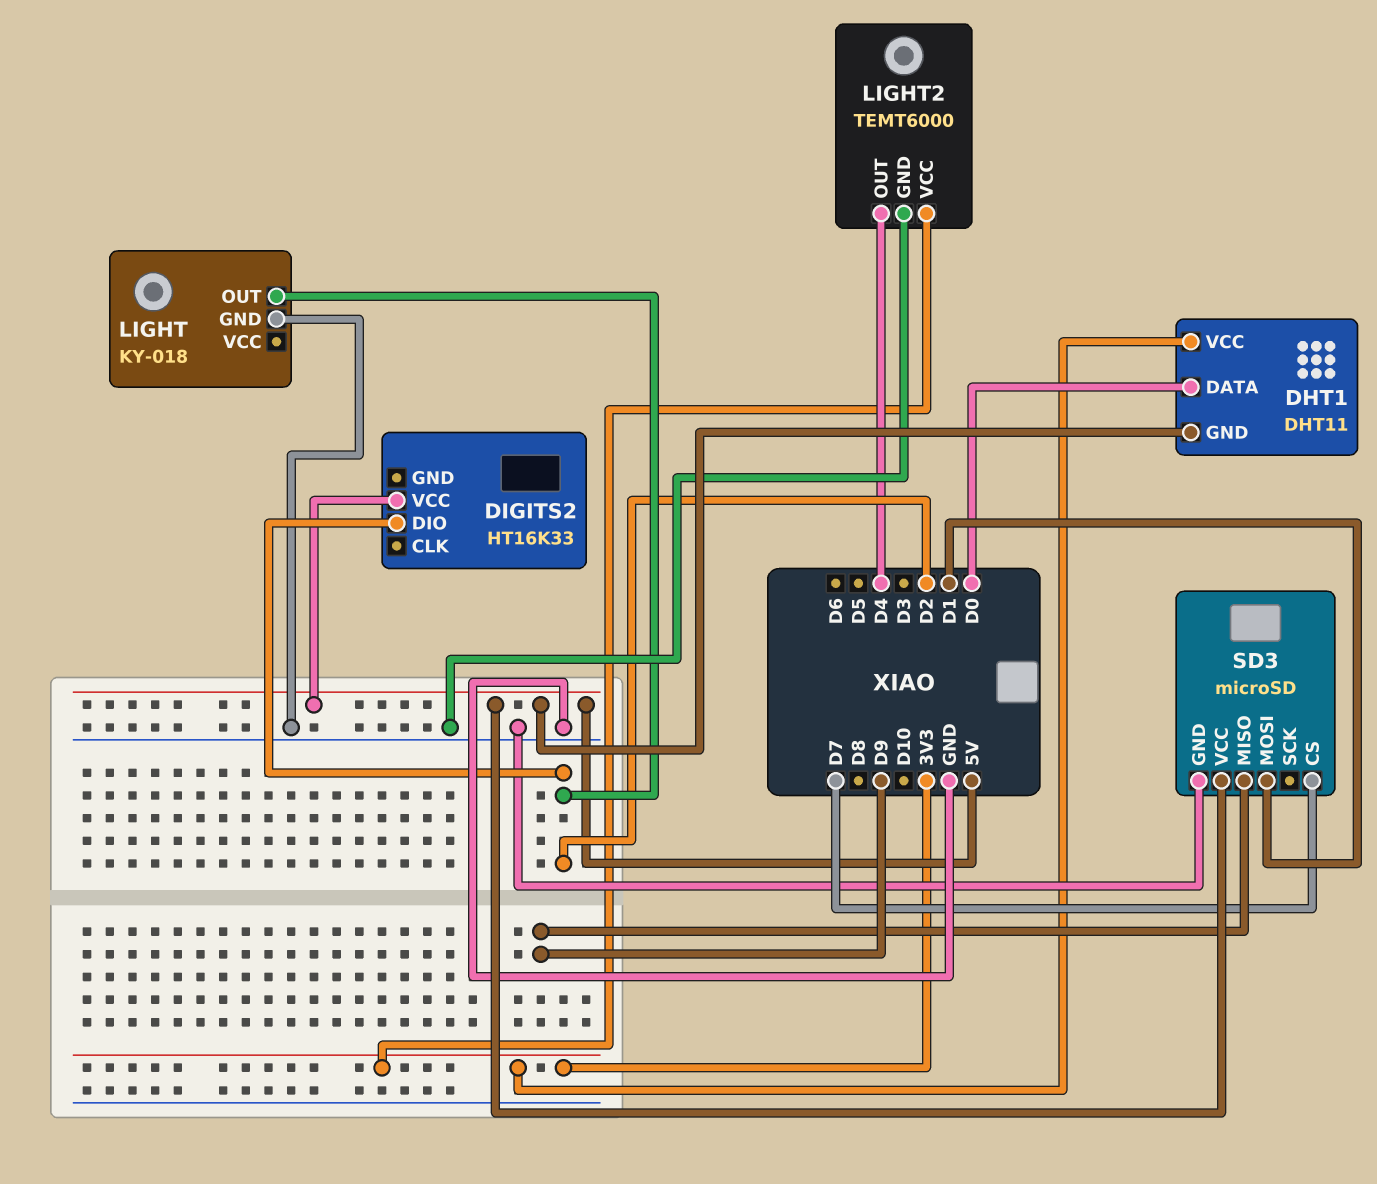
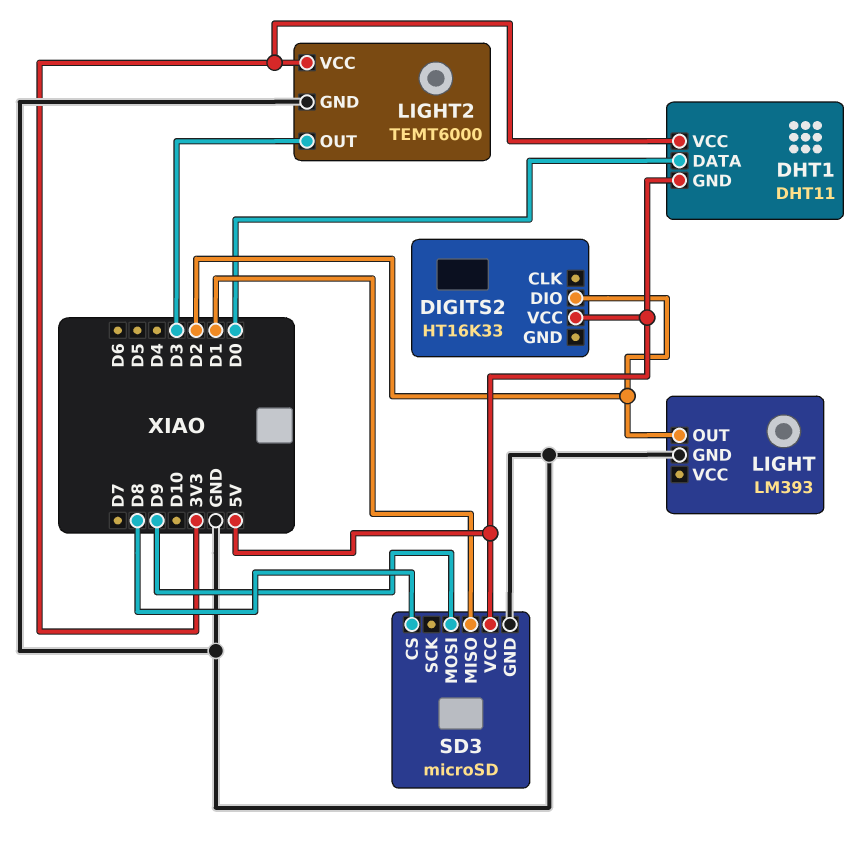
LIGHT: KY-018 -> LM393
LIGHT2 pin OUT: D4 -> D3
SD3 pin CS: D7 -> D8
SD3 pin MISO: D9 -> D1
SD3 pin MOSI: D1 -> D9

